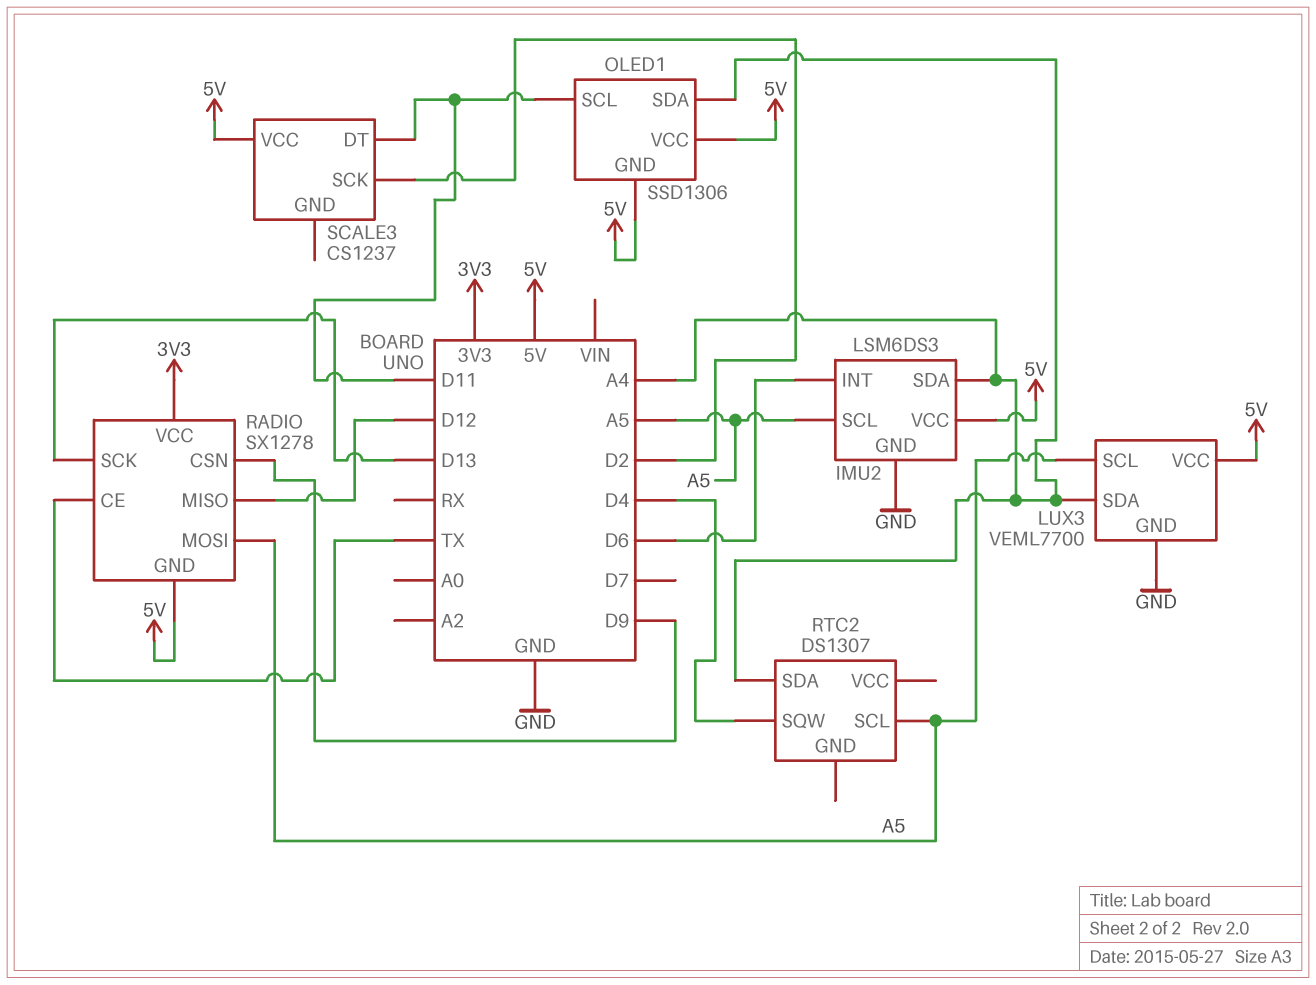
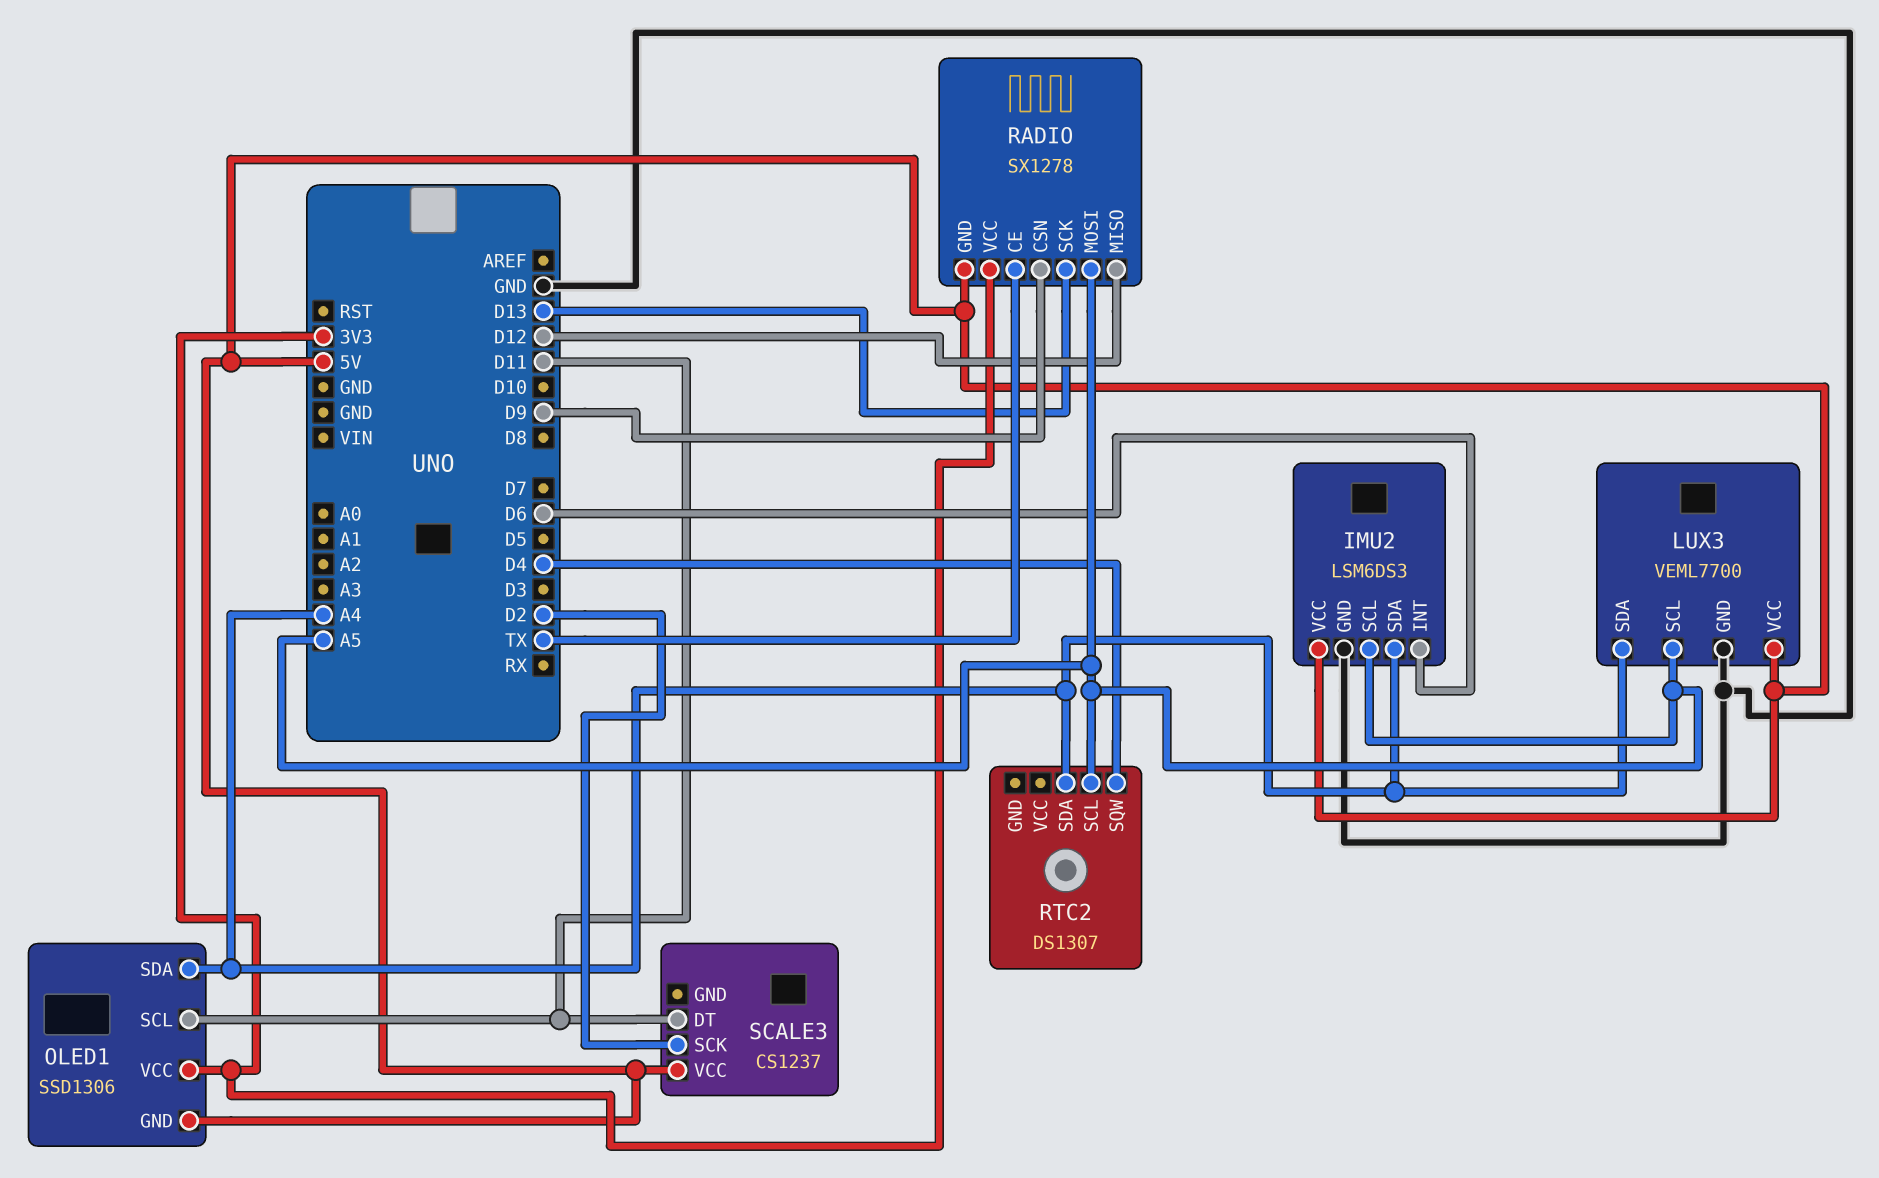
OLED1 pin VCC: 5V -> 3V3

